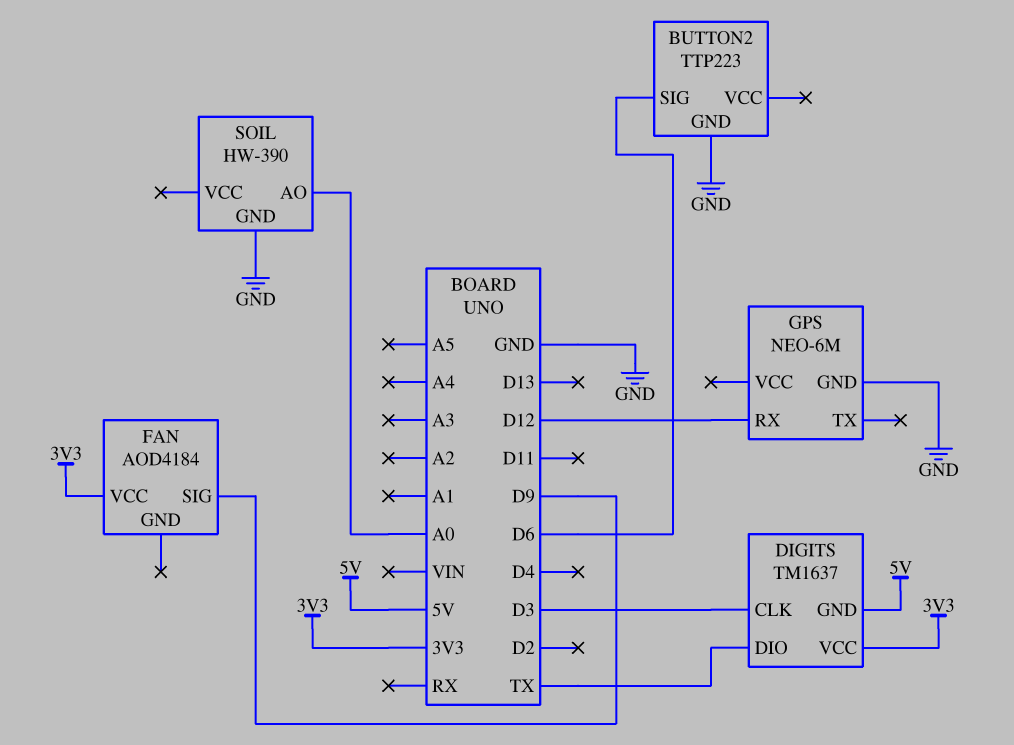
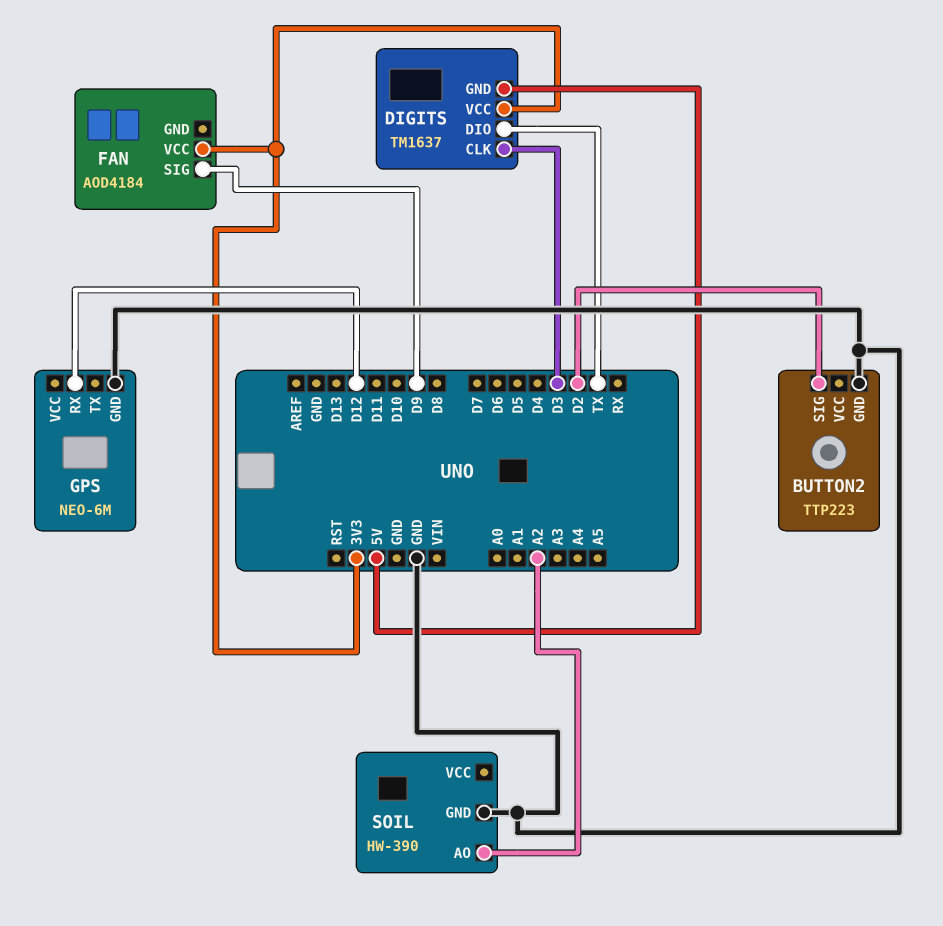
BUTTON2 pin SIG: D6 -> D2
SOIL pin AO: A0 -> A2

